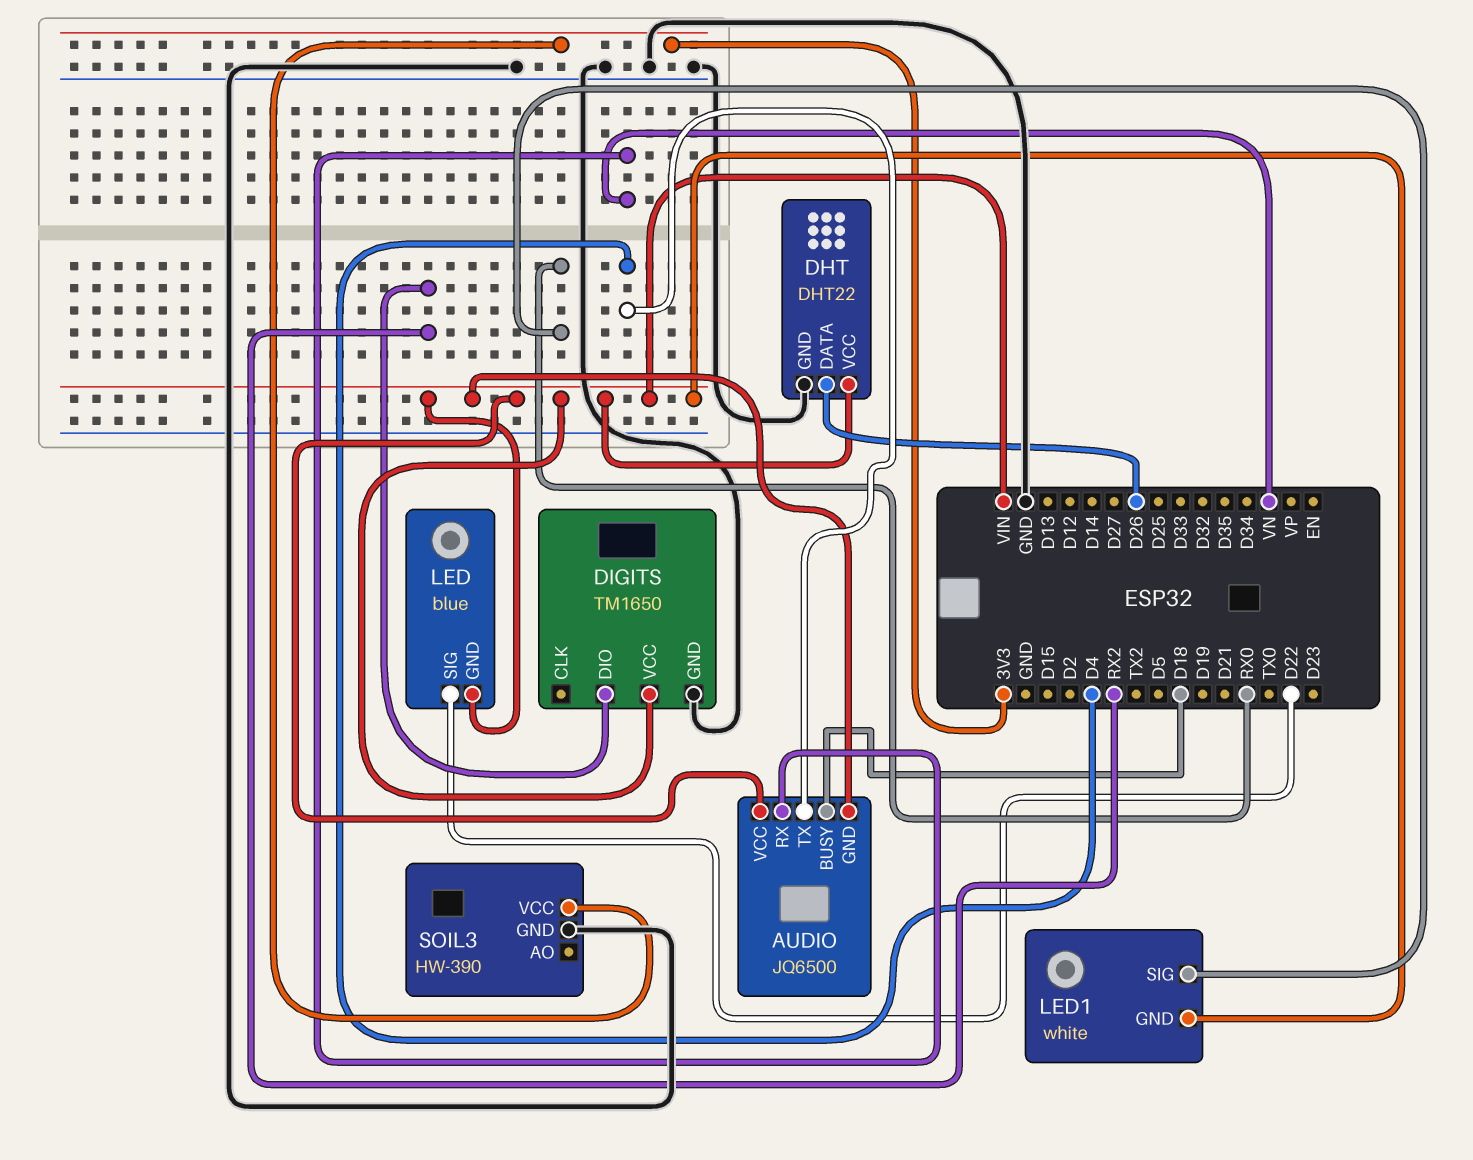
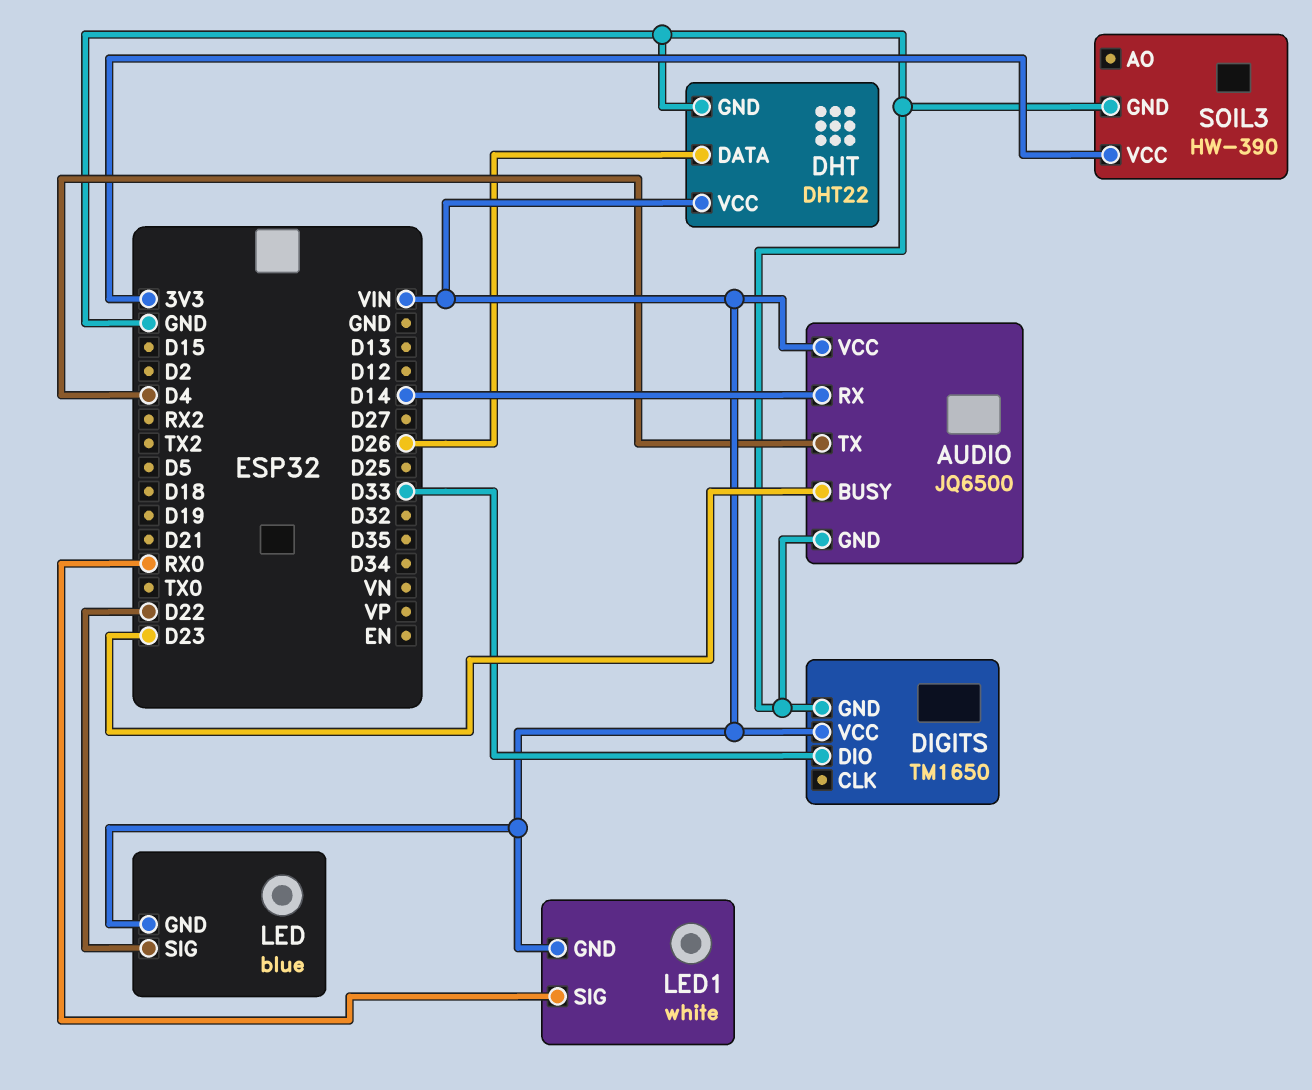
AUDIO pin BUSY: D18 -> D23
AUDIO pin GND: VIN -> GND
AUDIO pin RX: VN -> D14
DIGITS pin DIO: RX2 -> D33

